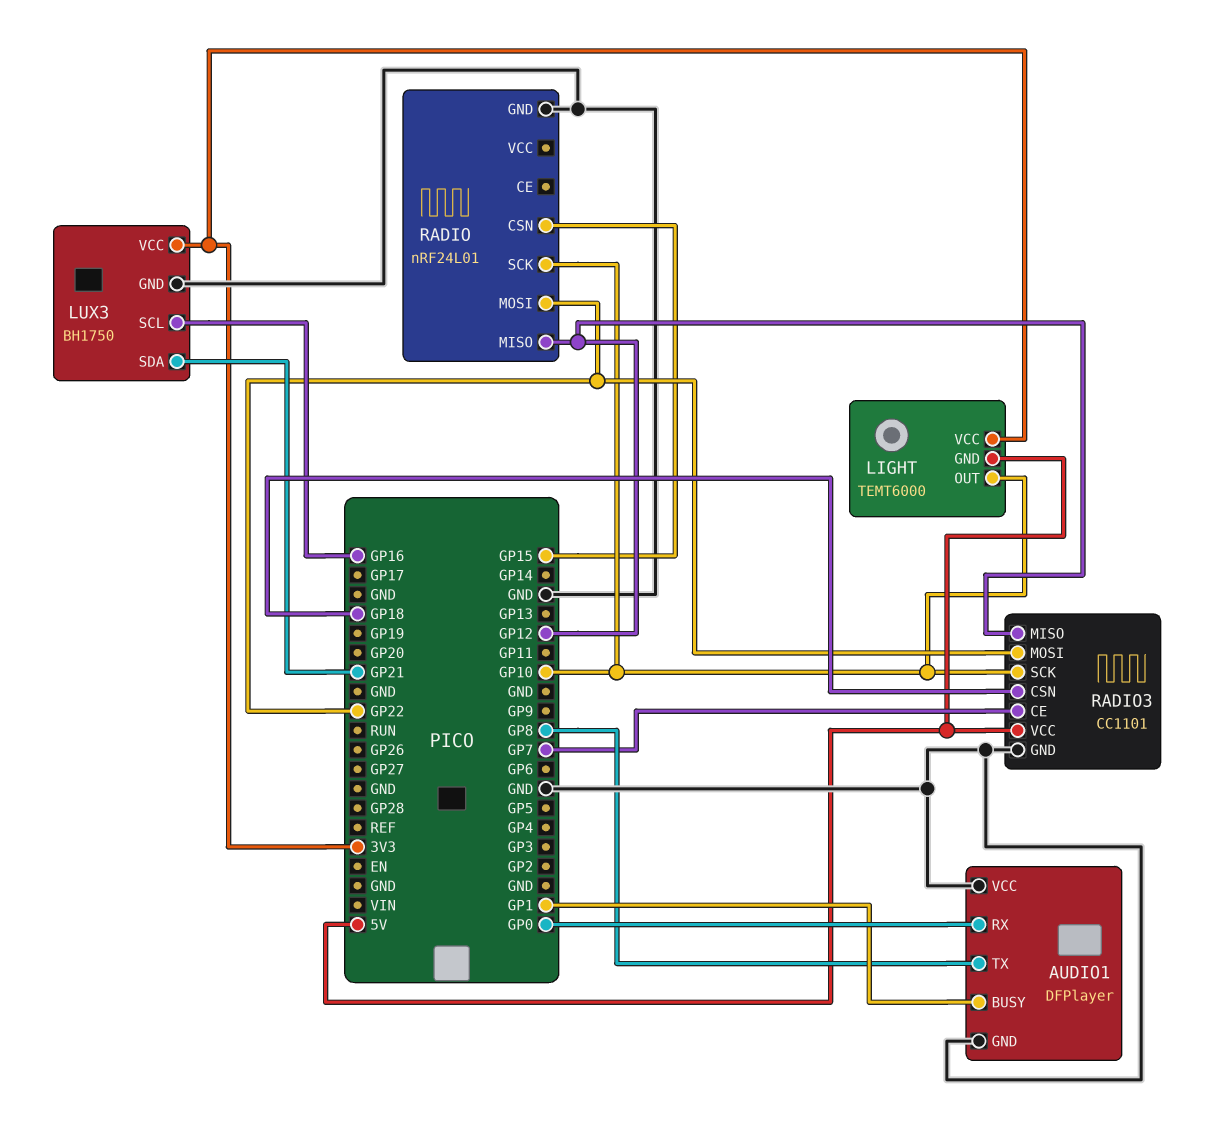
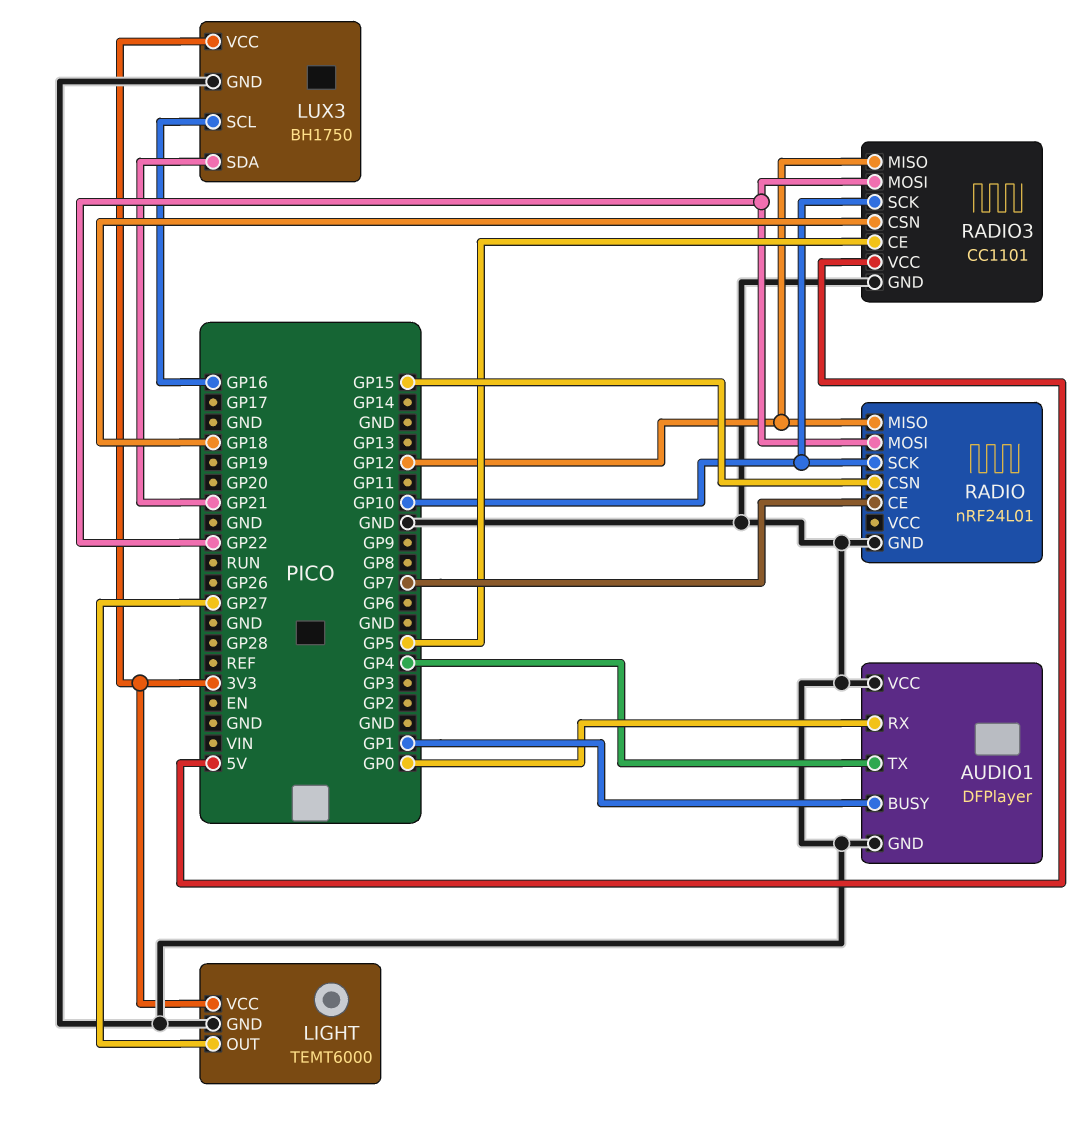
AUDIO1 pin TX: GP8 -> GP4
LIGHT pin GND: 5V -> GND
LIGHT pin OUT: GP10 -> GP27
RADIO pin CE: none -> GP7
RADIO3 pin CE: GP7 -> GP5

